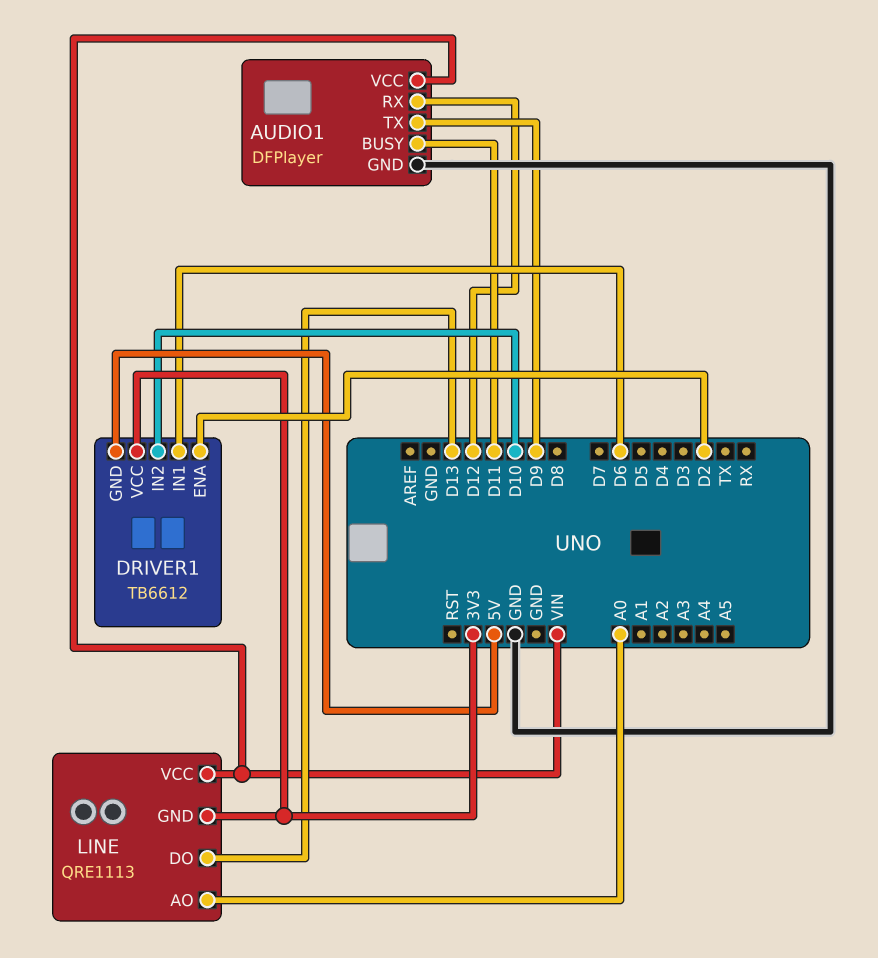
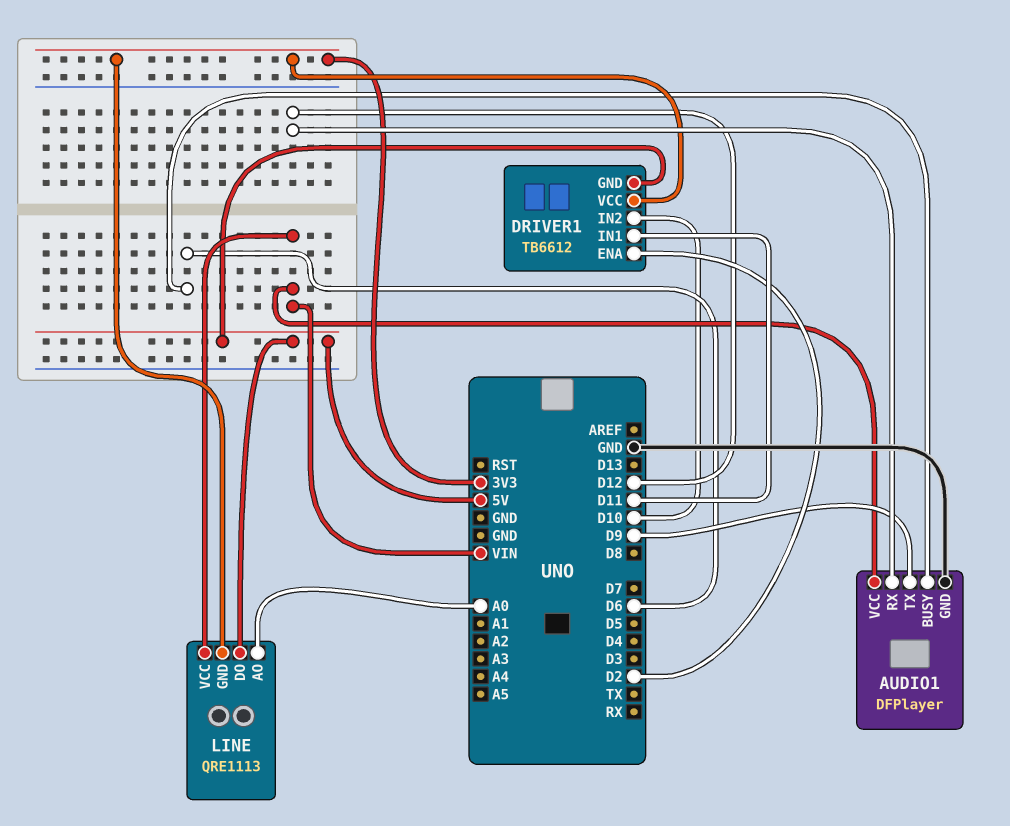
AUDIO1 pin BUSY: D11 -> D6
DRIVER1 pin IN1: D6 -> D11
LINE pin DO: D13 -> 5V

